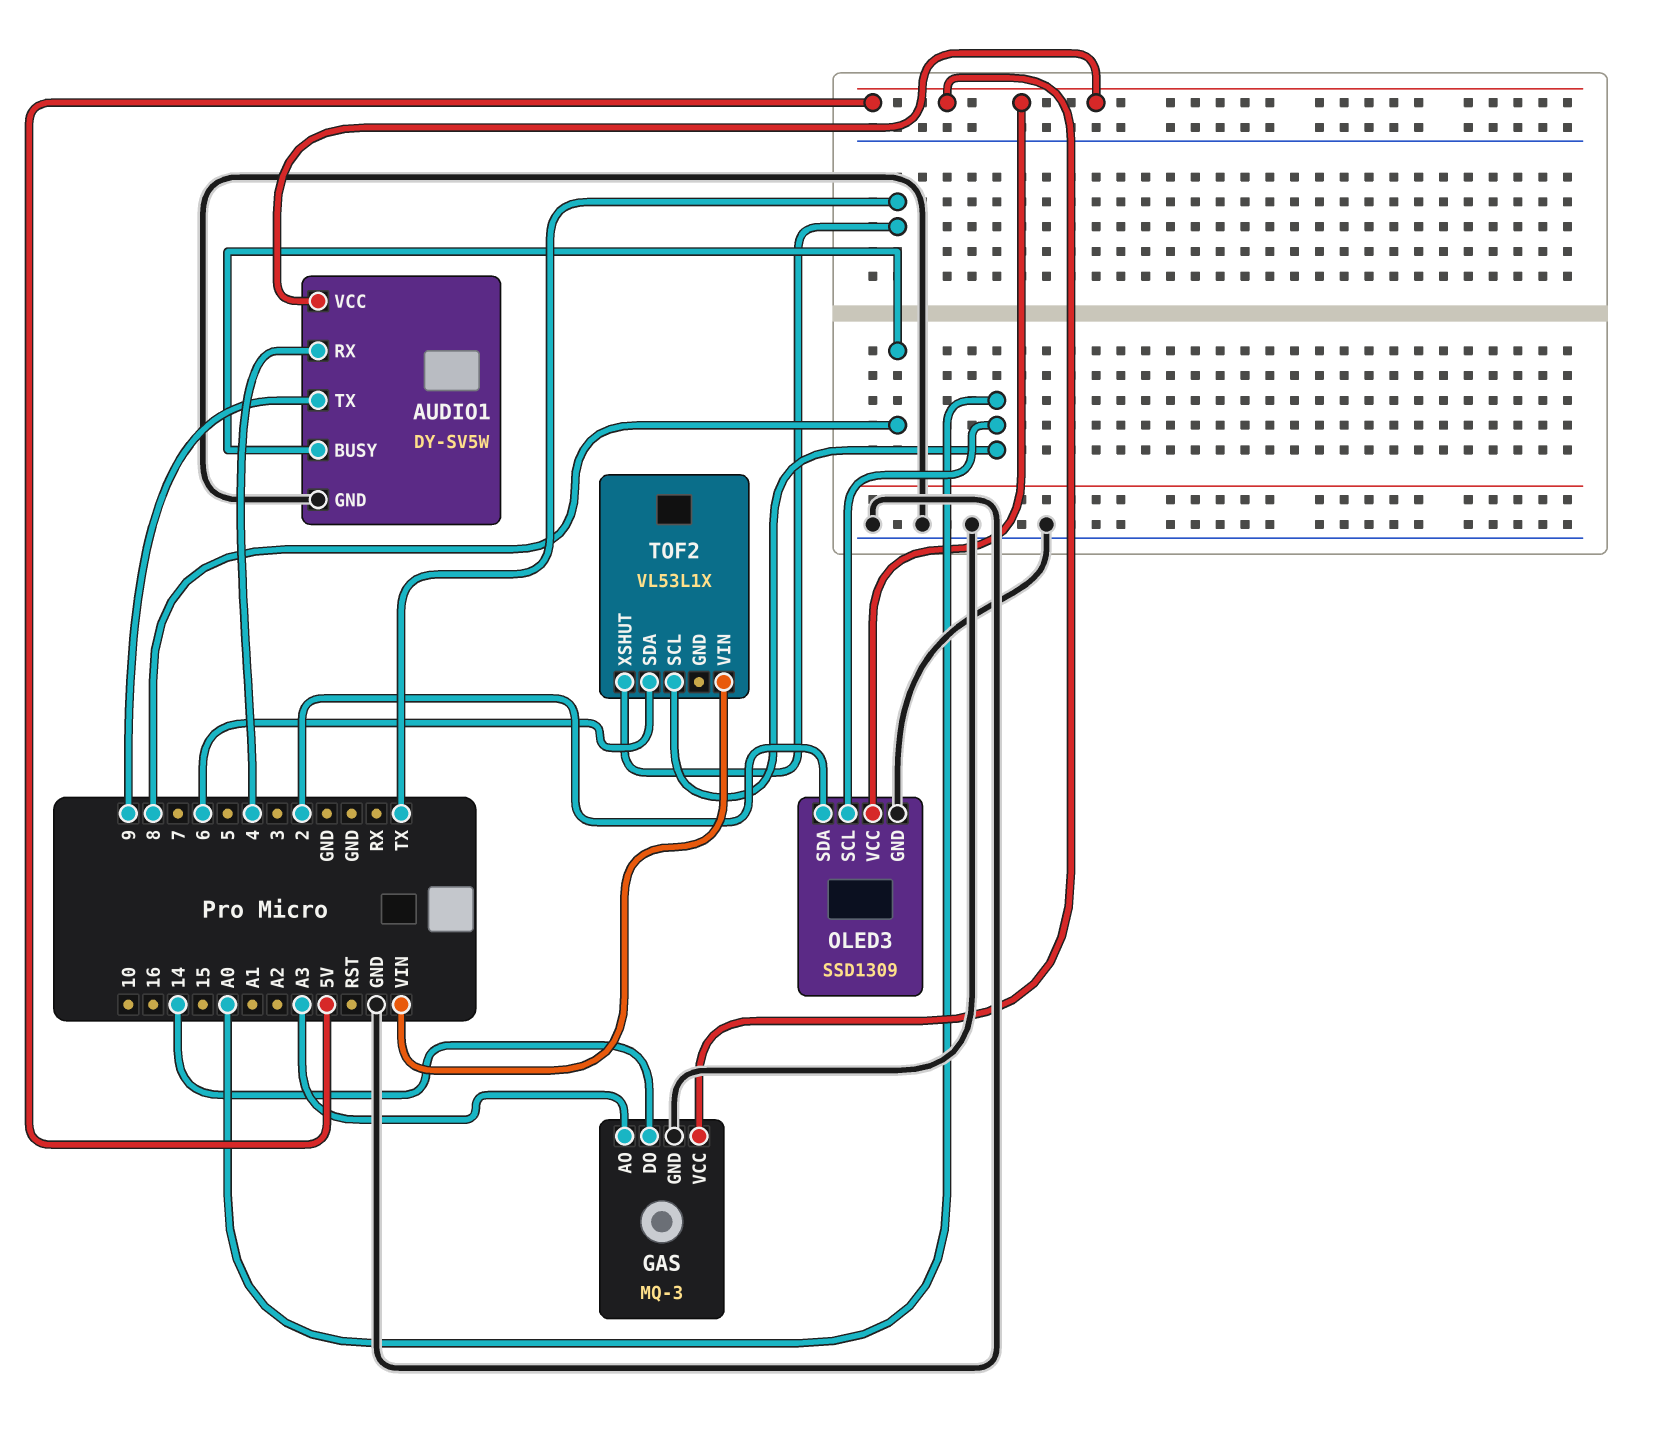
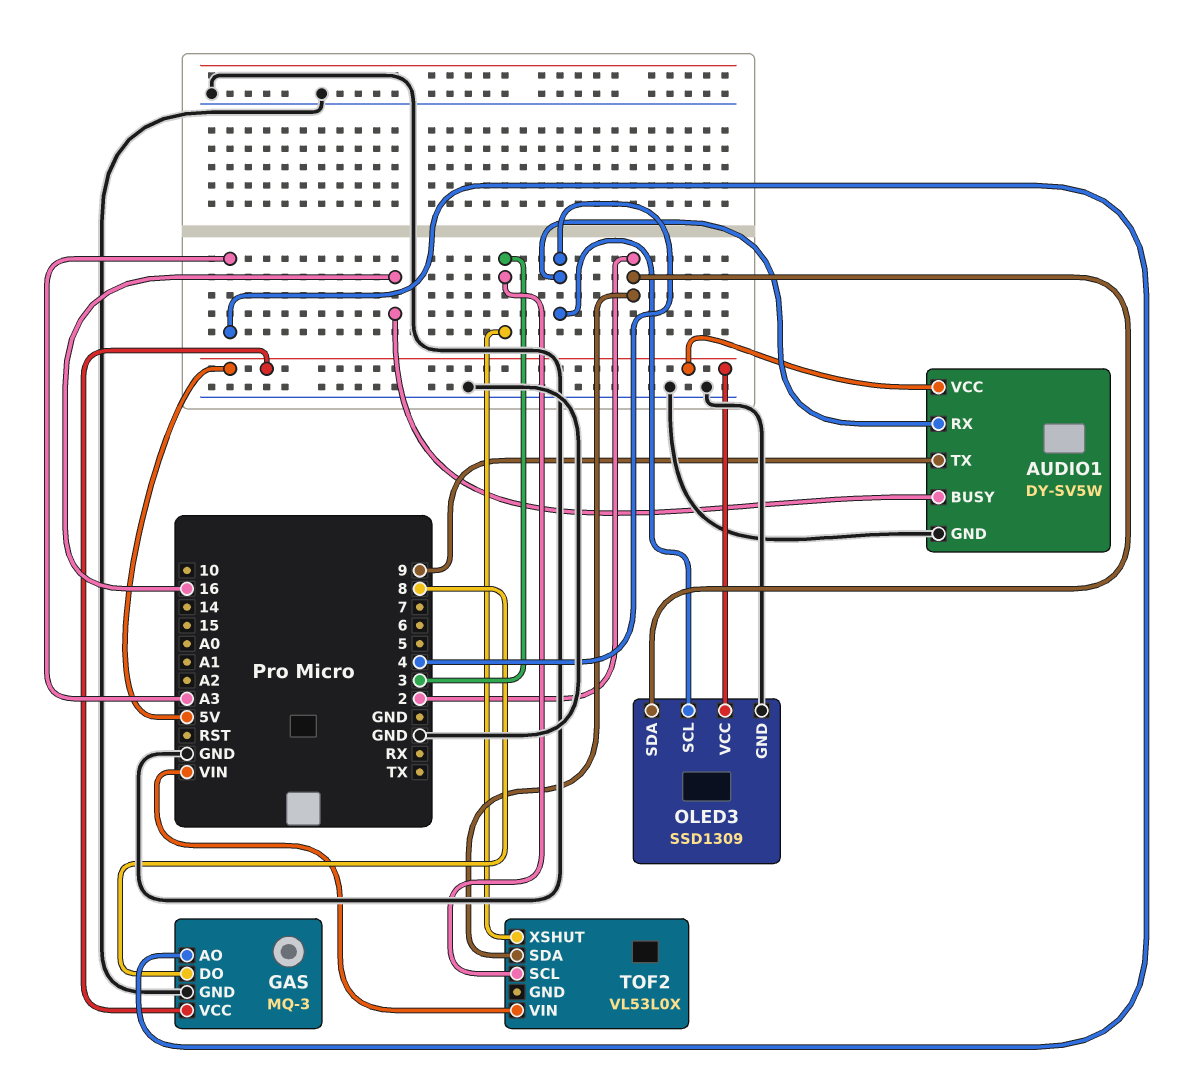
AUDIO1 pin BUSY: 8 -> 16
GAS pin DO: 14 -> 8
OLED3 pin SCL: A0 -> 4
TOF2: VL53L1X -> VL53L0X
TOF2 pin SCL: A0 -> 3
TOF2 pin SDA: 6 -> 2
TOF2 pin XSHUT: TX -> 3

